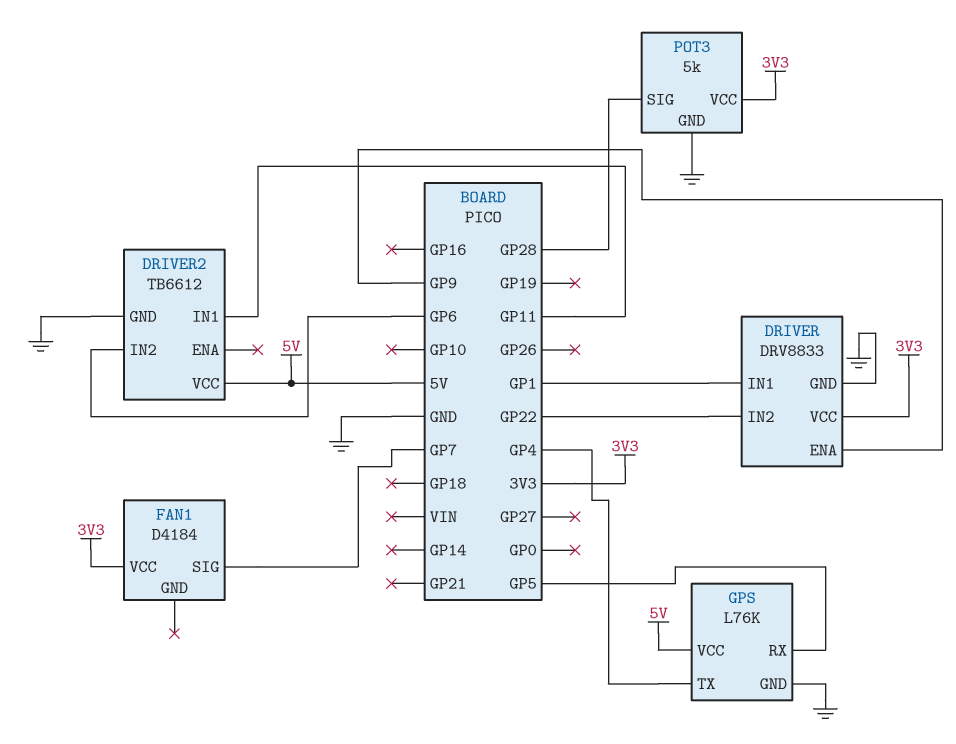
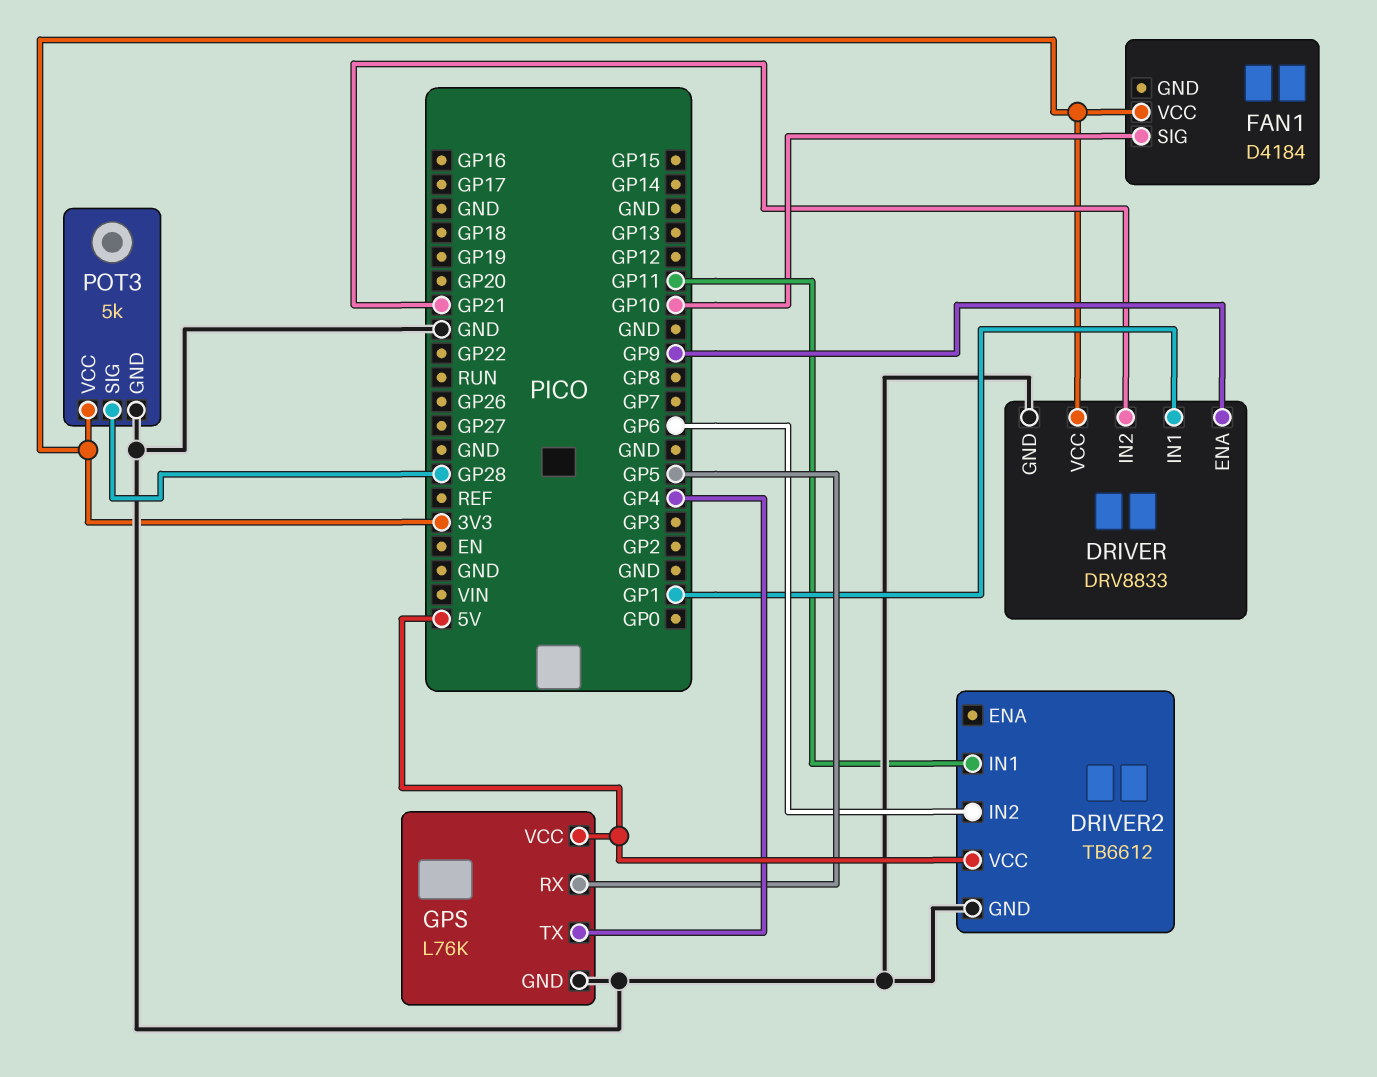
DRIVER pin IN2: GP22 -> GP21
FAN1 pin SIG: GP7 -> GP10

